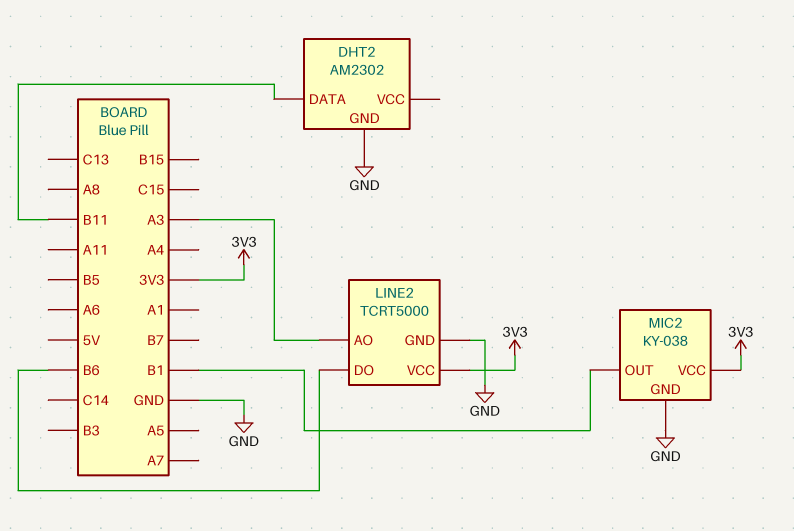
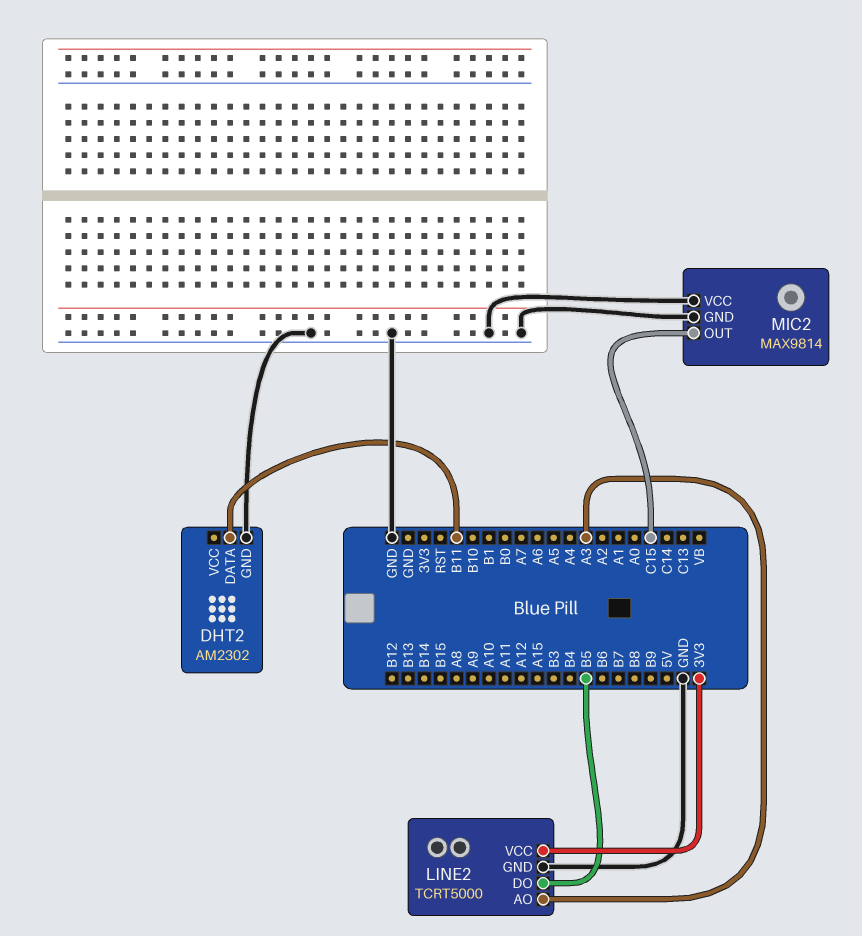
LINE2 pin DO: B6 -> B5
MIC2: KY-038 -> MAX9814
MIC2 pin OUT: B1 -> C15
MIC2 pin VCC: 3V3 -> GND

